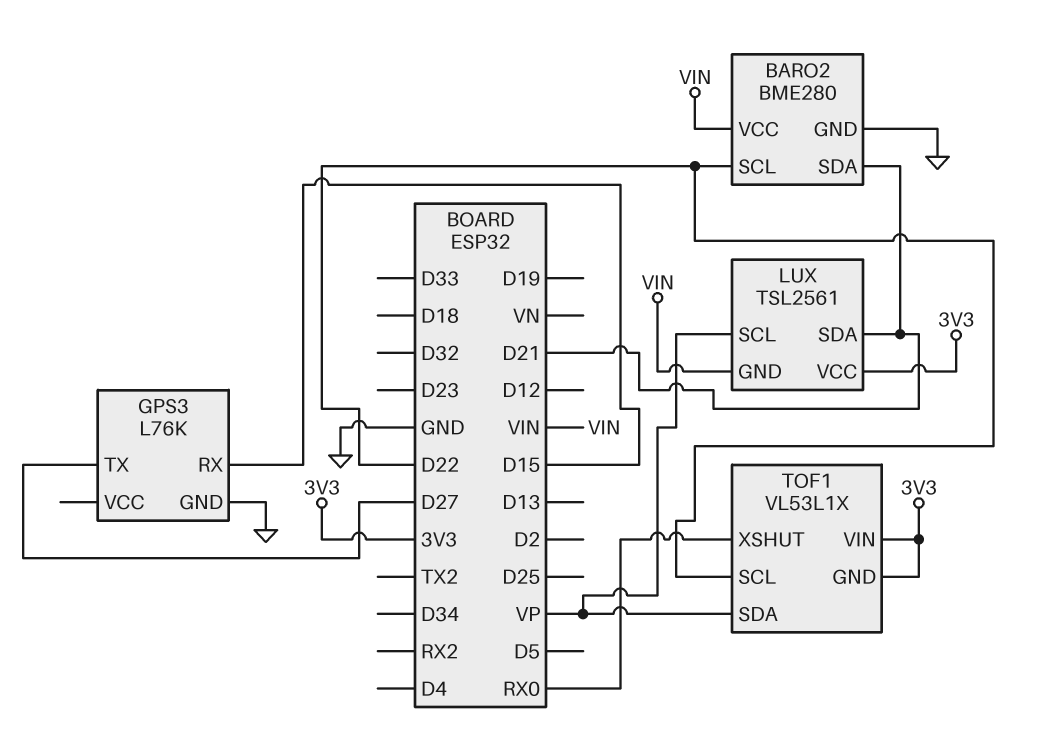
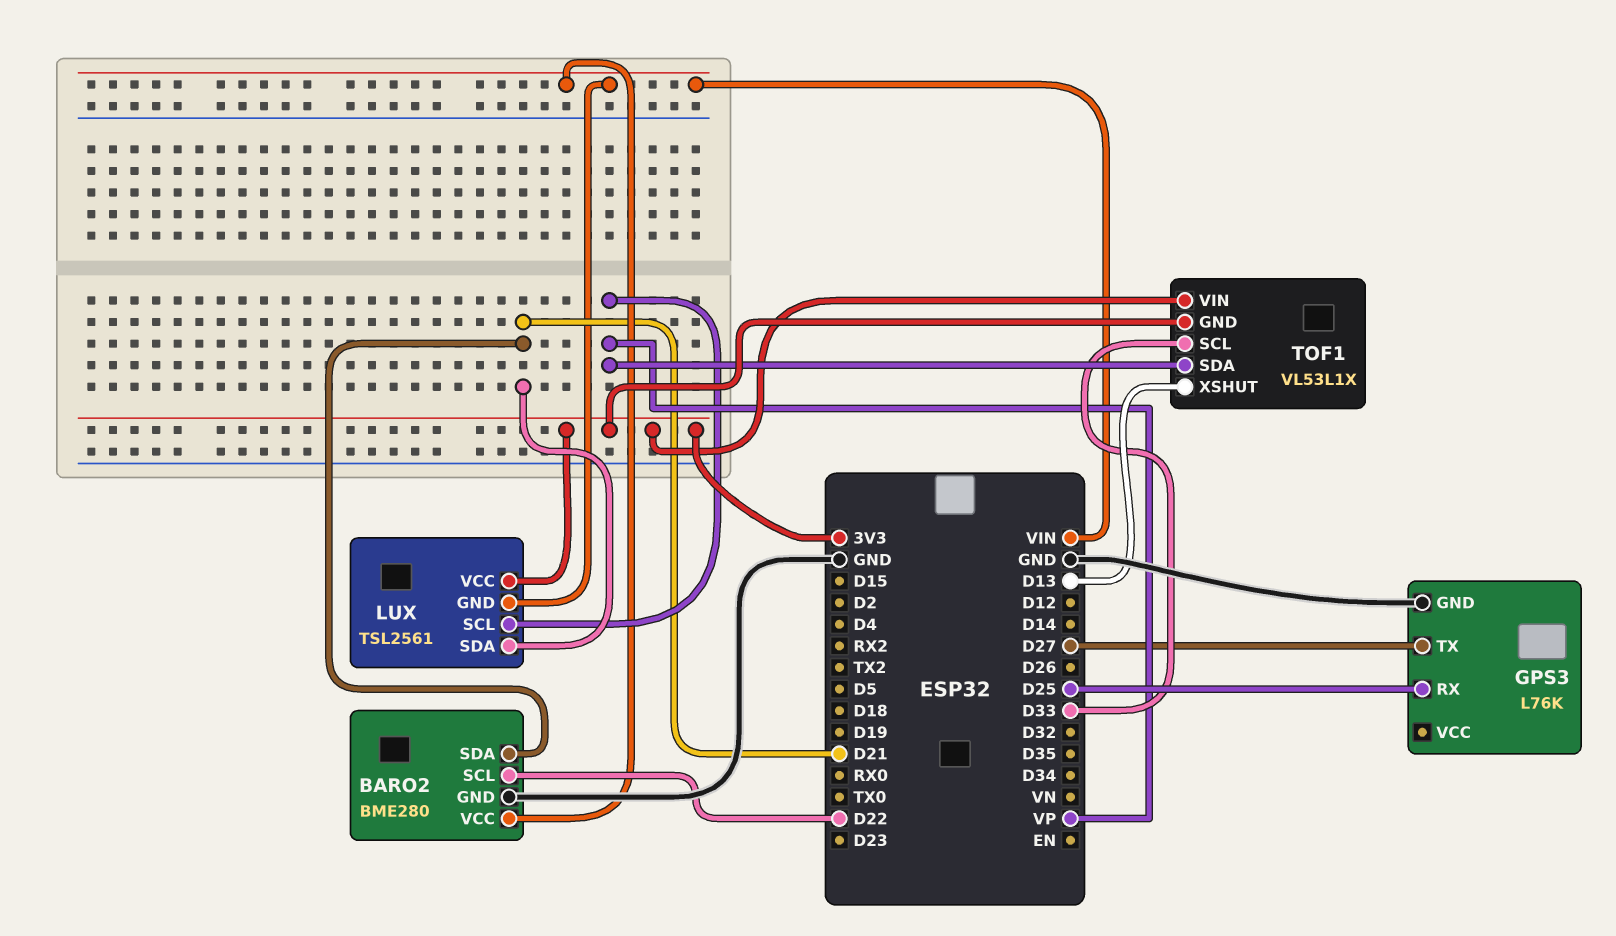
GPS3 pin RX: D15 -> D25
TOF1 pin SCL: D22 -> D33
TOF1 pin XSHUT: RX0 -> D13

